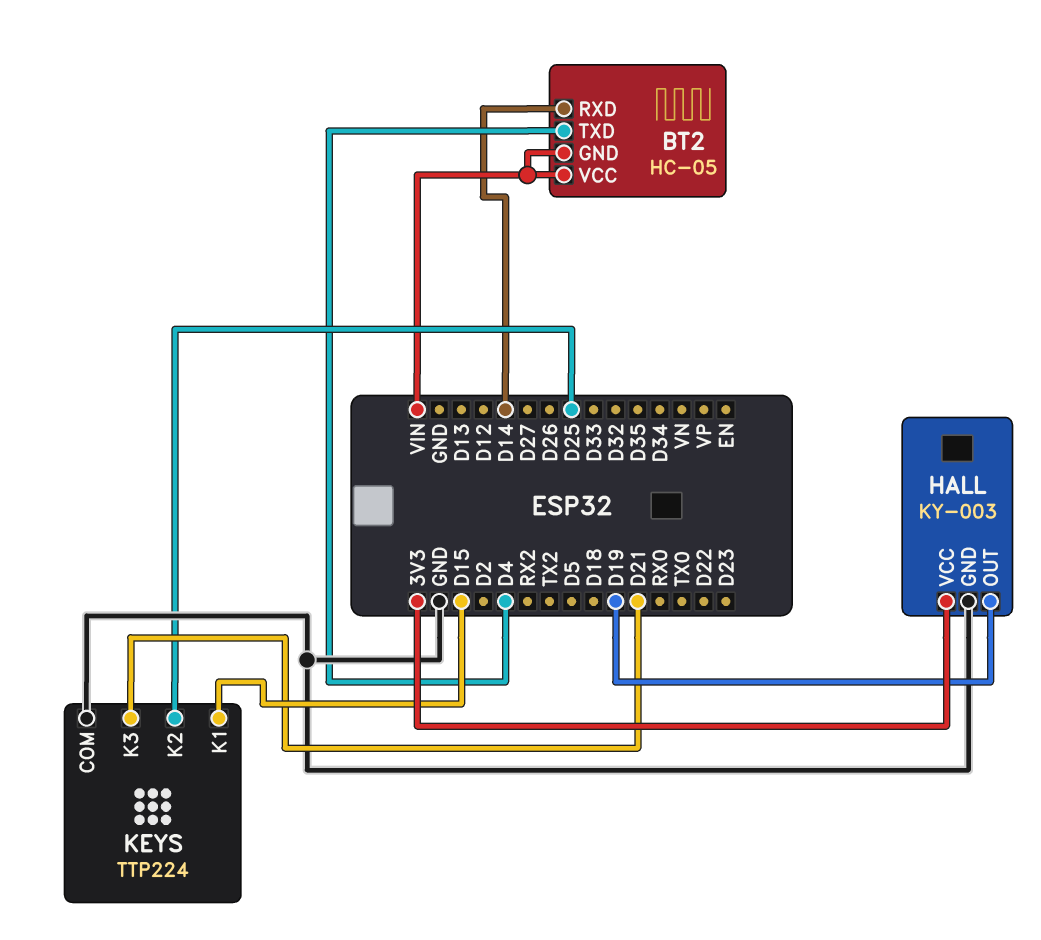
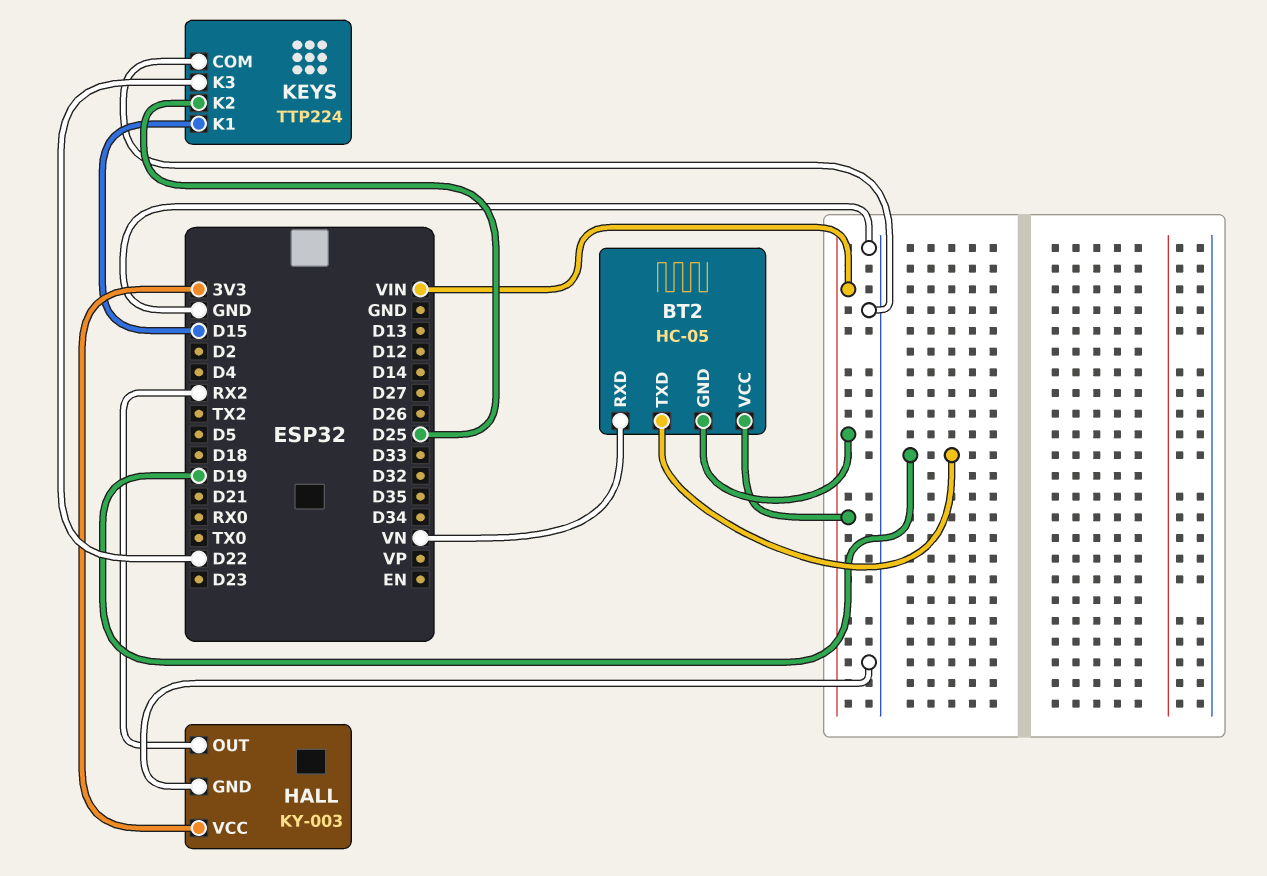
BT2 pin RXD: D14 -> VN
BT2 pin TXD: D4 -> D19
HALL pin OUT: D19 -> RX2
KEYS pin K3: D21 -> D22

